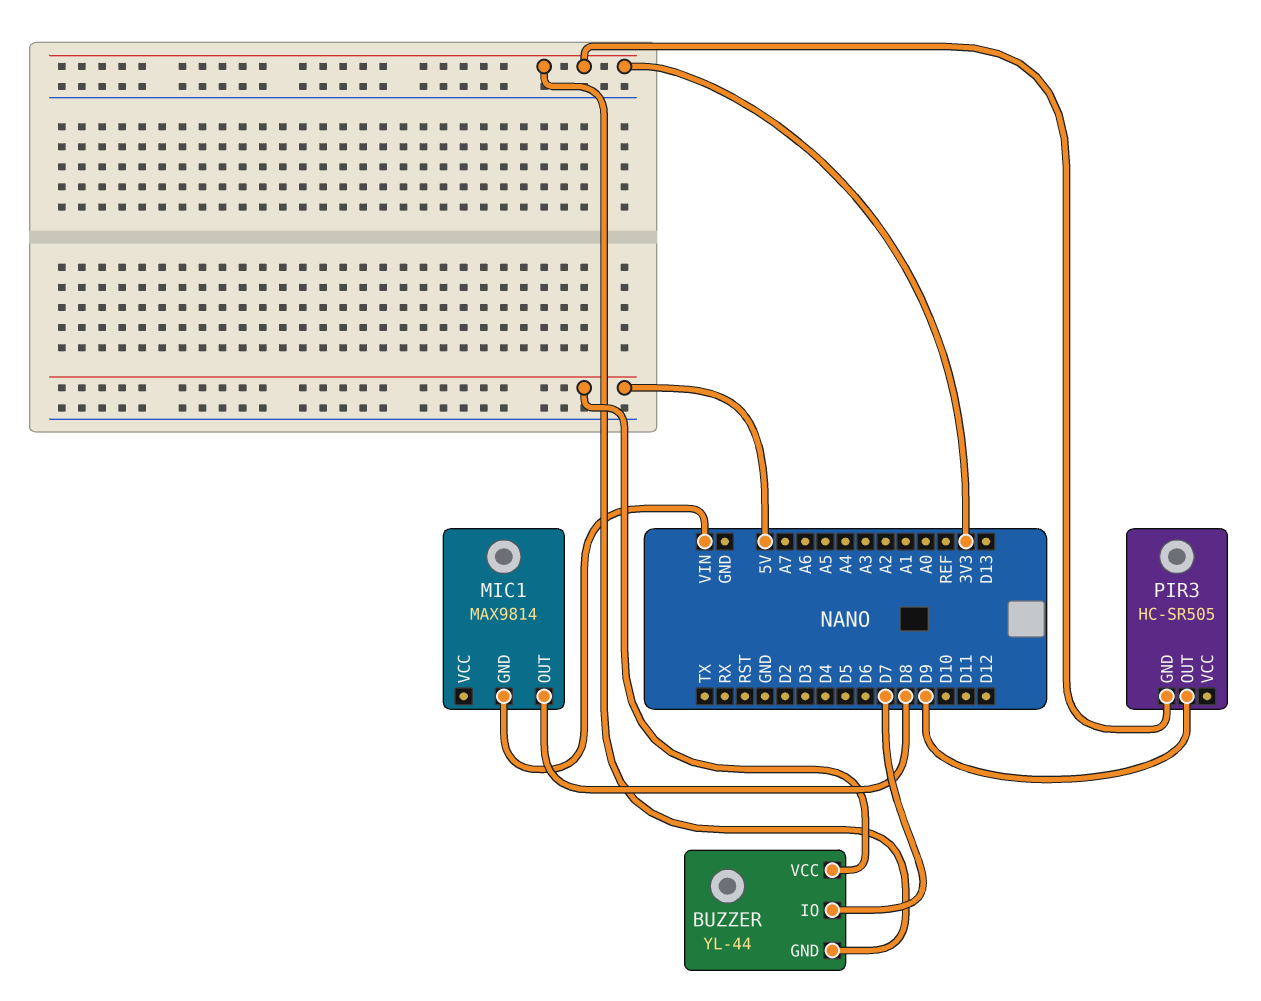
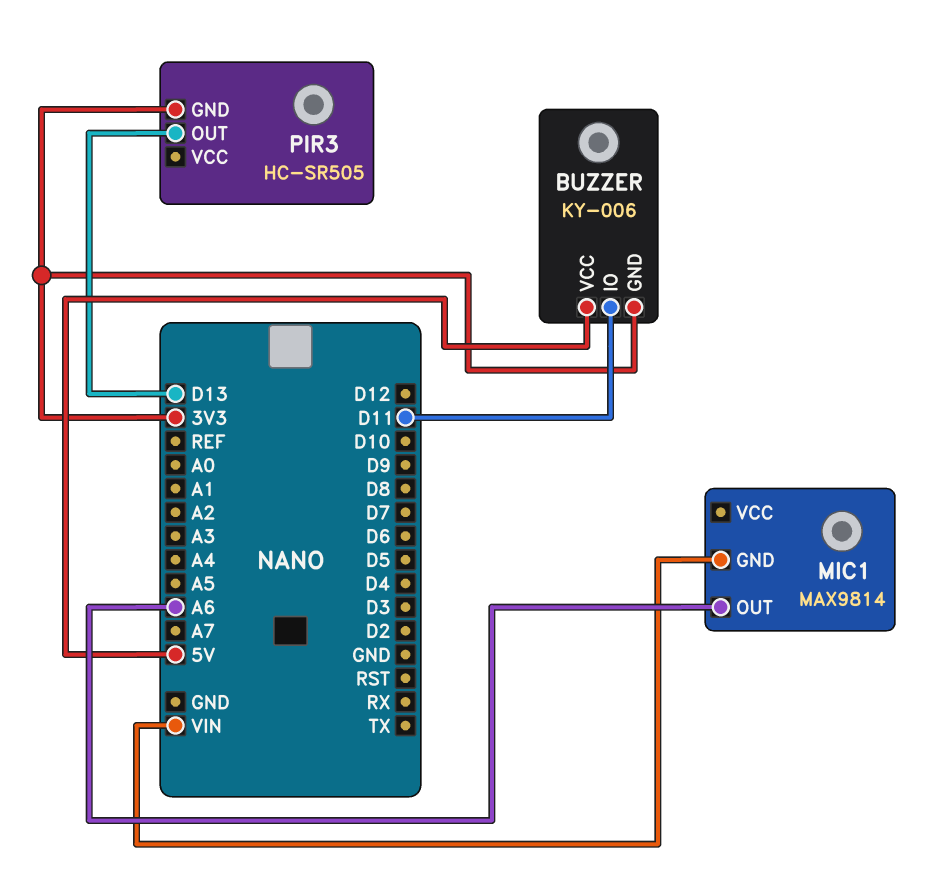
BUZZER: YL-44 -> KY-006
BUZZER pin IO: D7 -> D11
MIC1 pin OUT: D8 -> A6
PIR3 pin OUT: D9 -> D13

